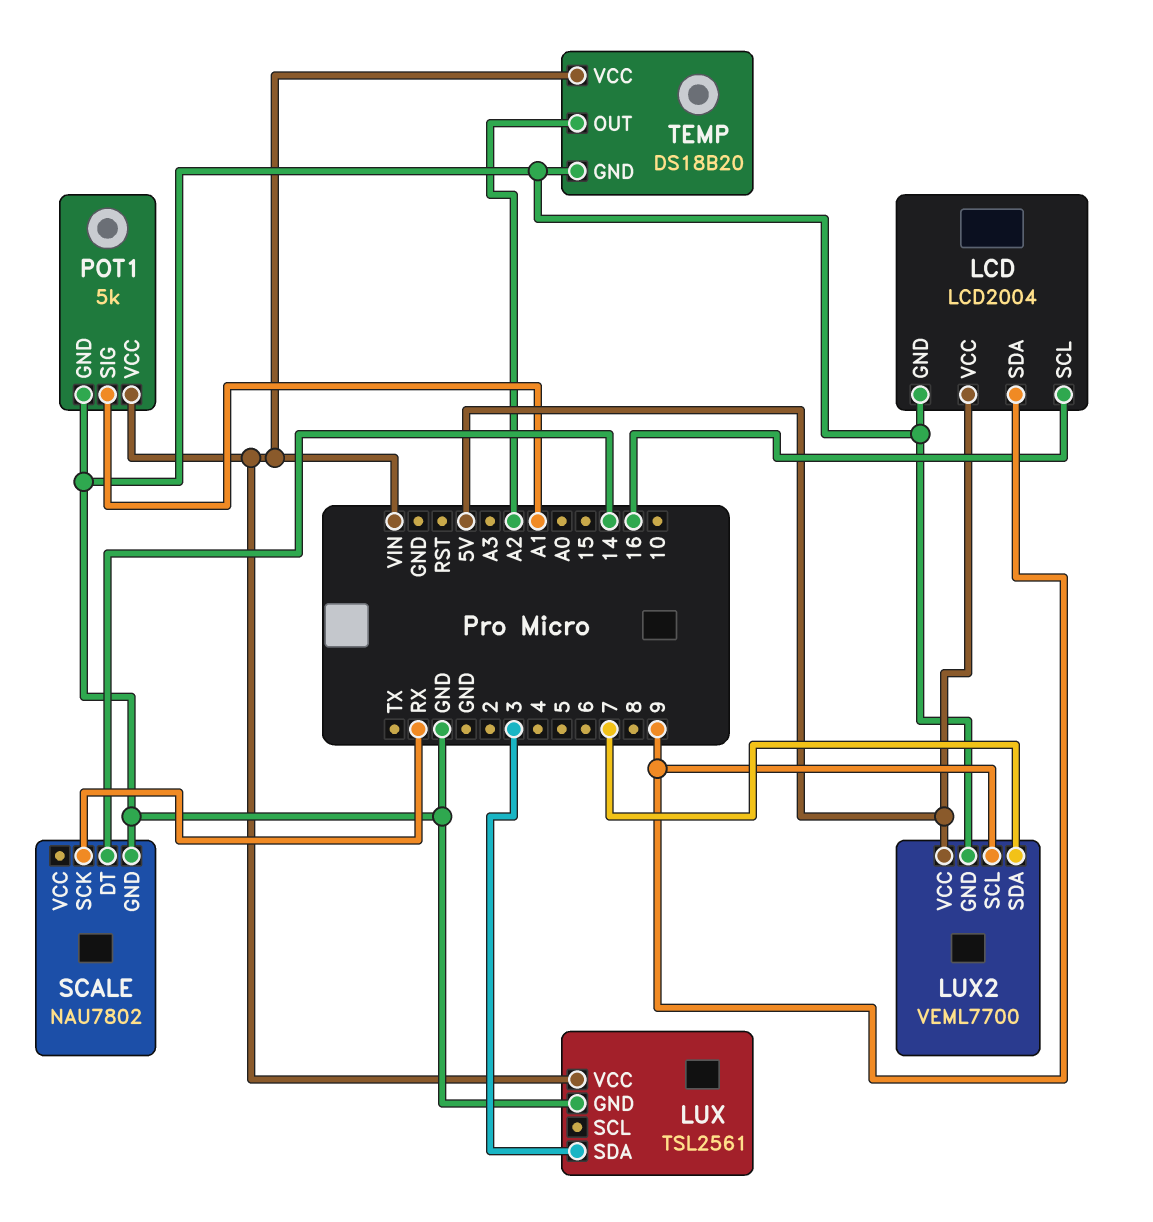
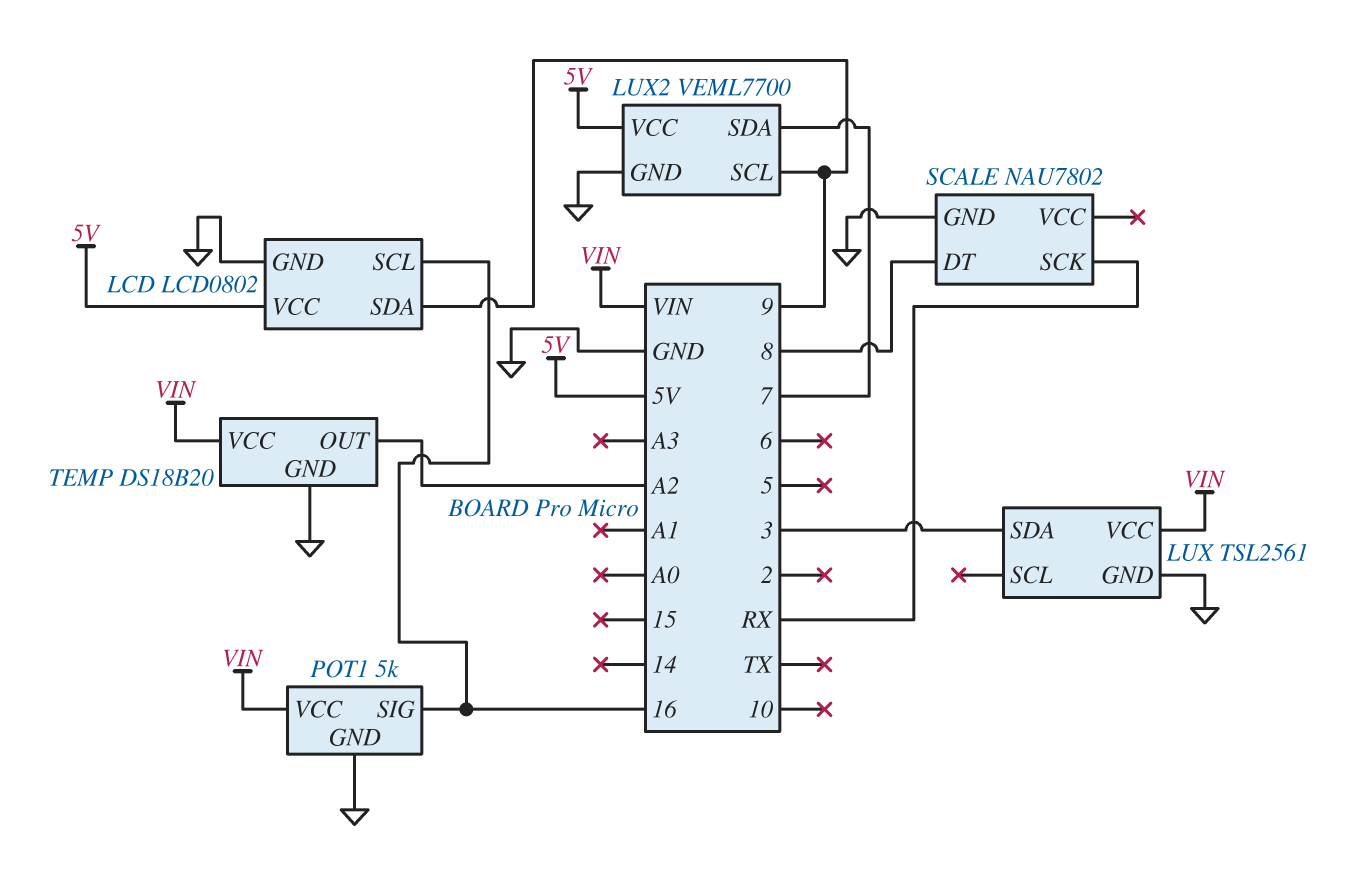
LCD: LCD2004 -> LCD0802
POT1 pin SIG: A1 -> 16
SCALE pin DT: 14 -> 8

